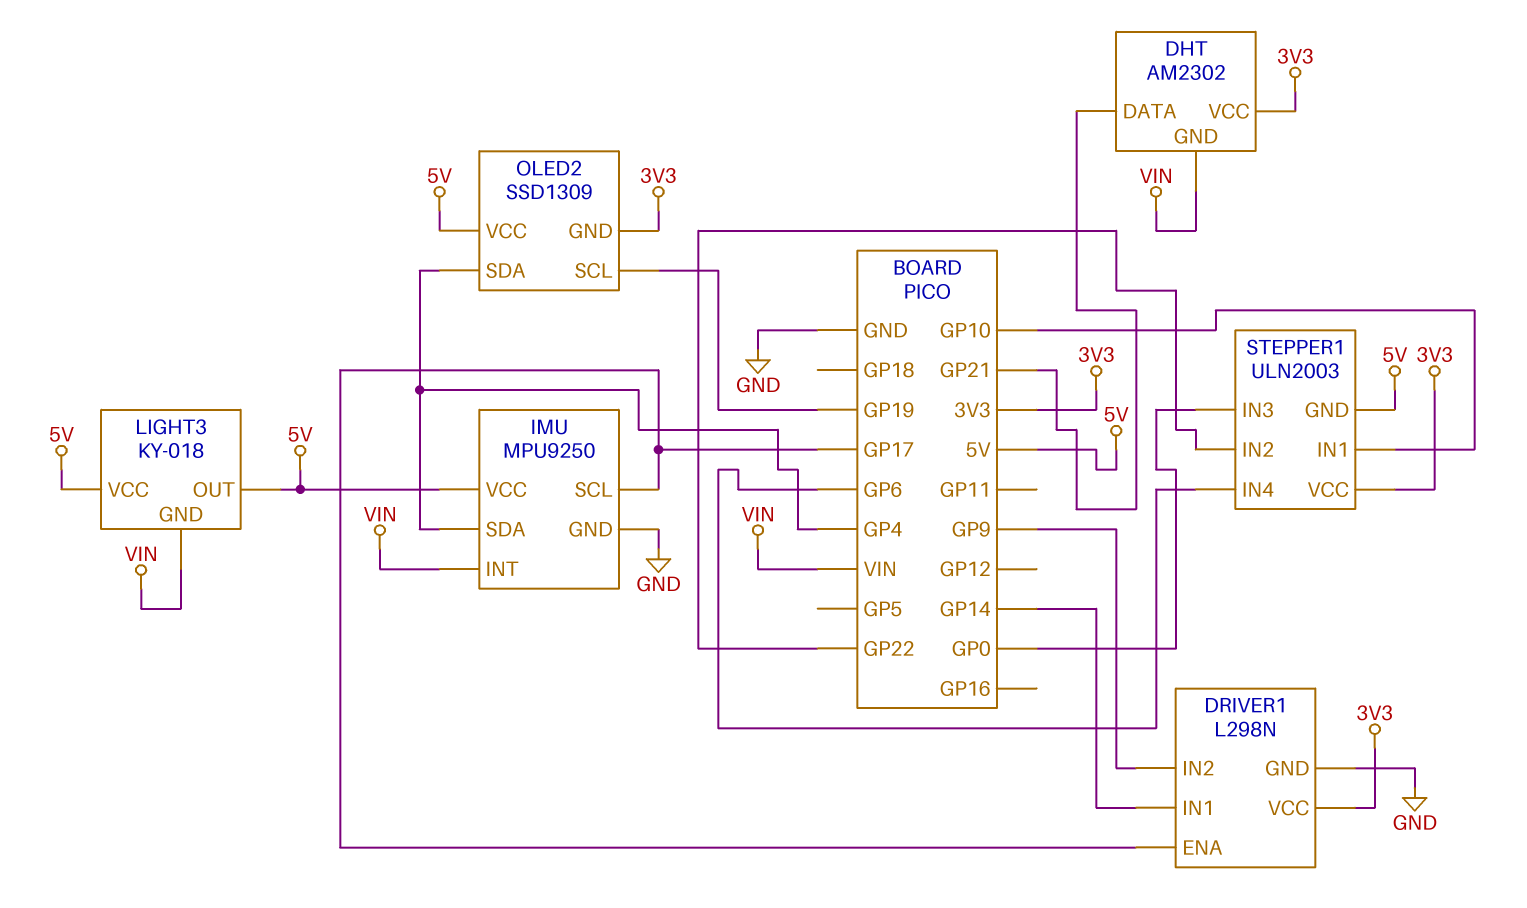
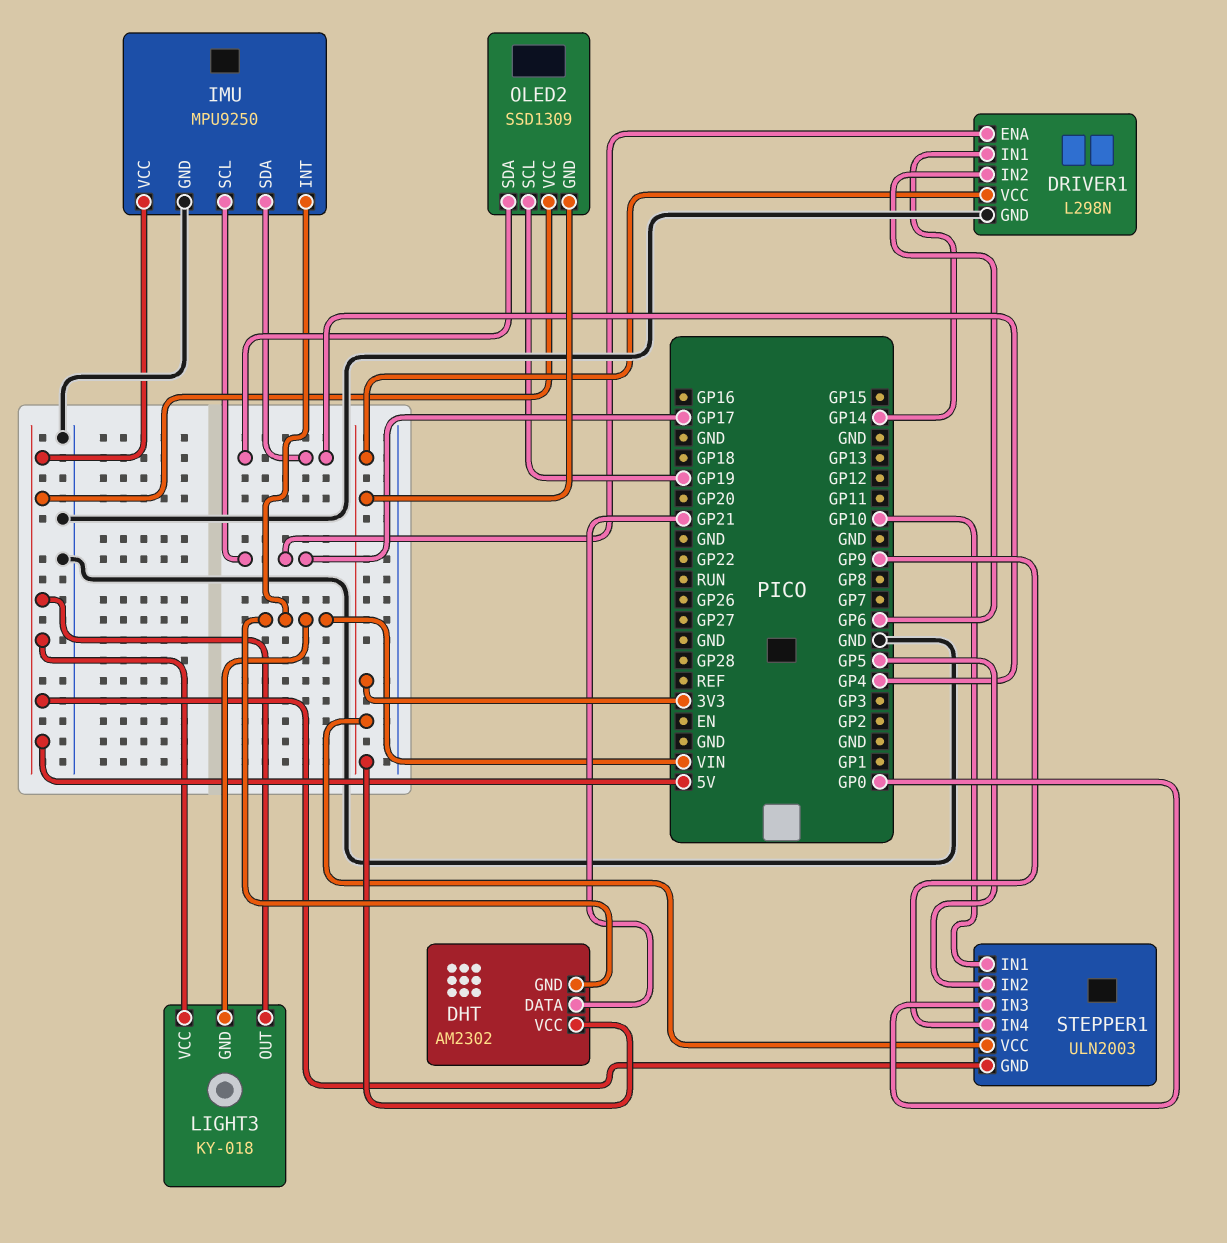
DRIVER1 pin IN2: GP9 -> GP6
STEPPER1 pin IN2: GP22 -> GP5
STEPPER1 pin IN4: GP6 -> GP9

